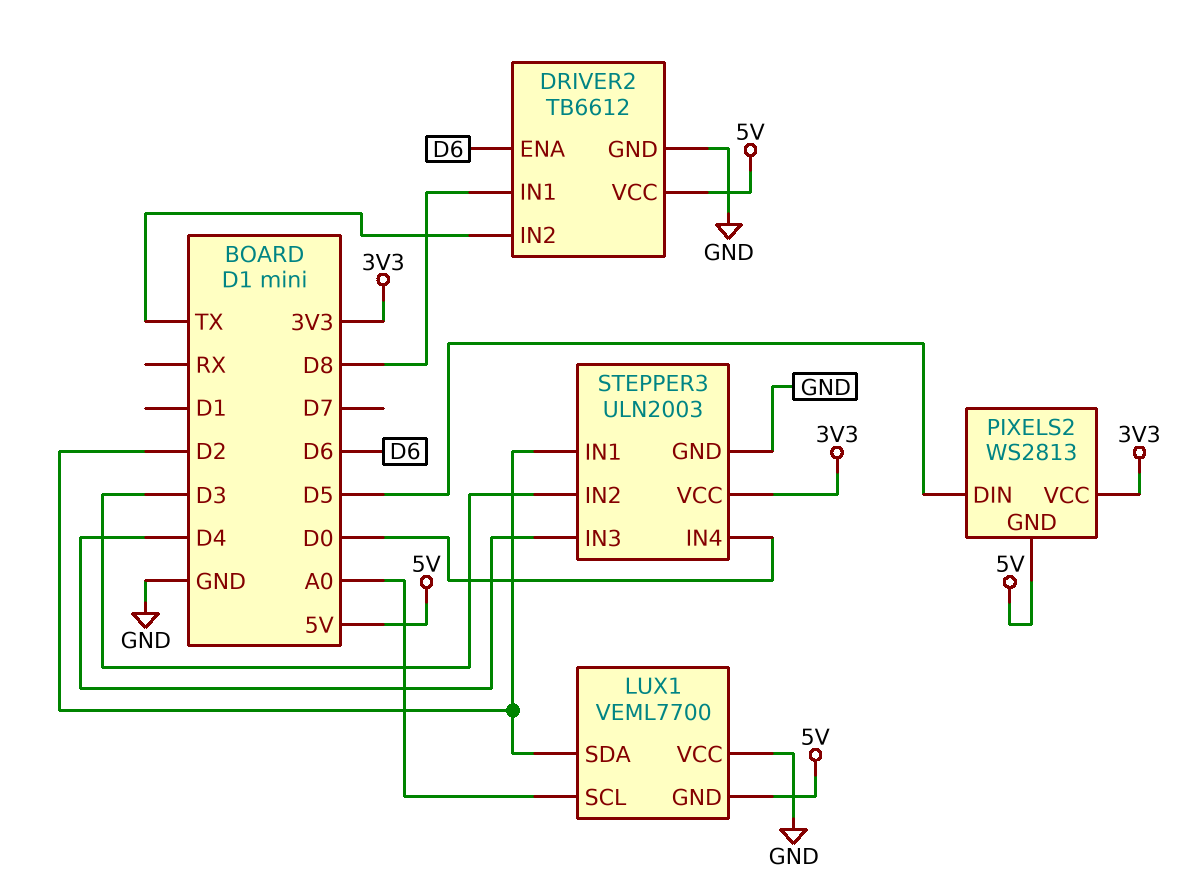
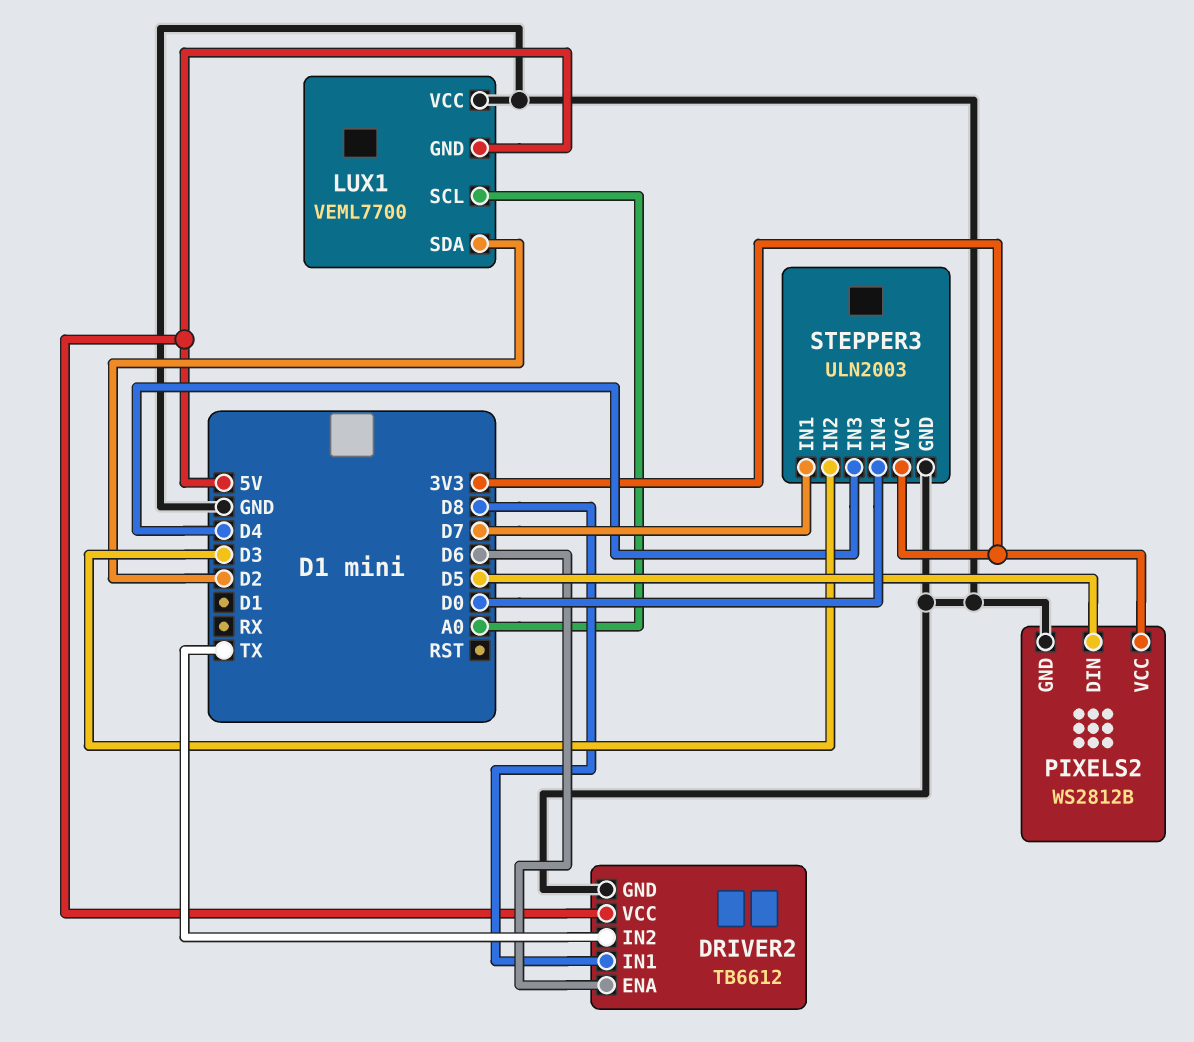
PIXELS2: WS2813 -> WS2812B
PIXELS2 pin GND: 5V -> GND
STEPPER3 pin IN1: D2 -> D7

